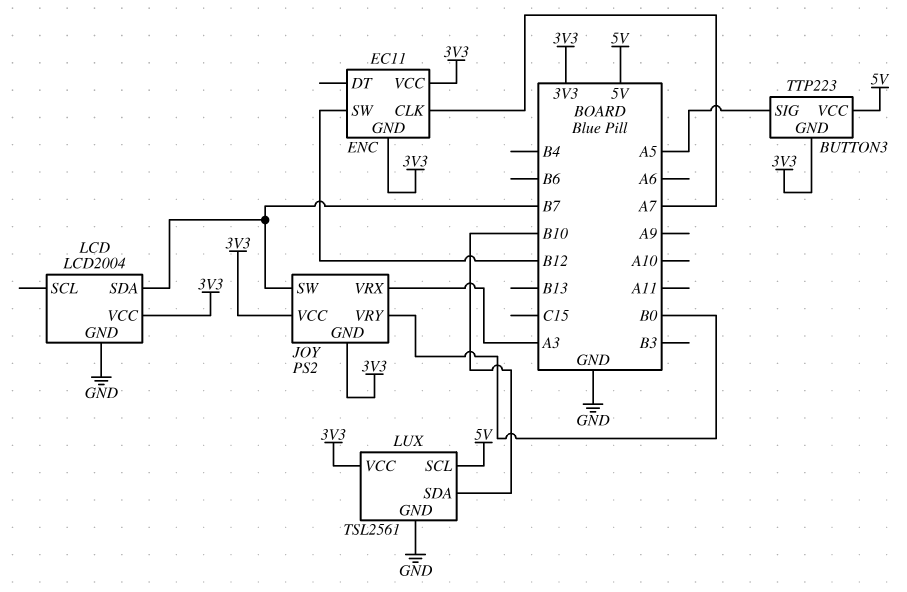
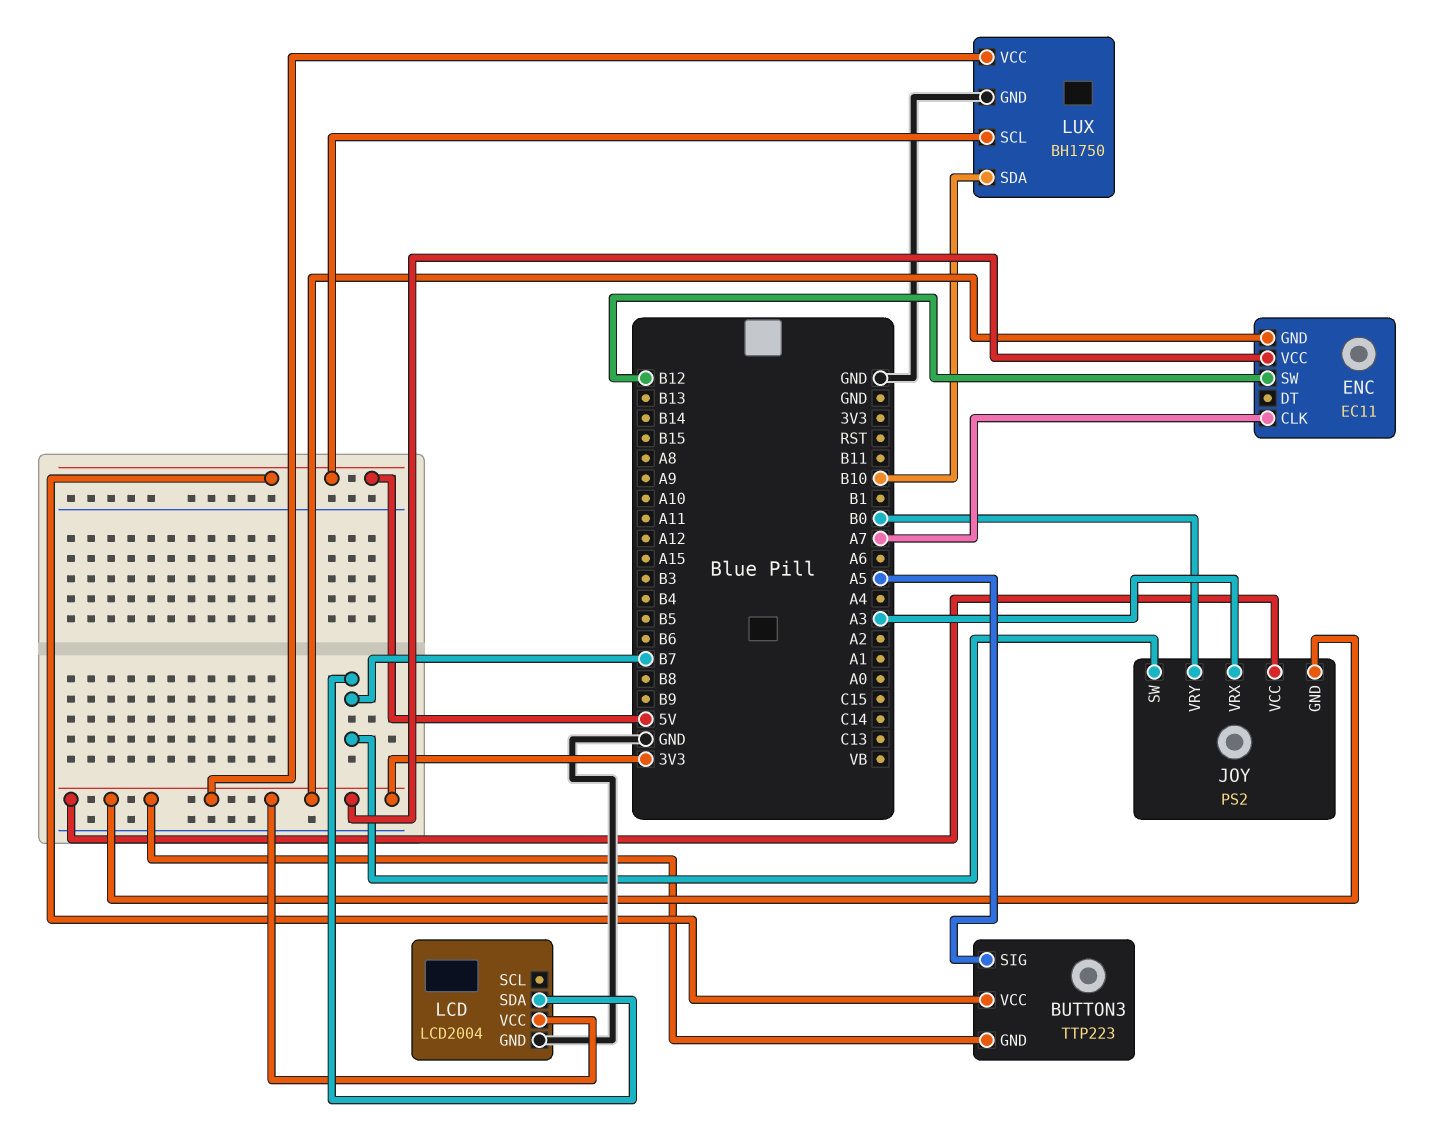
LUX: TSL2561 -> BH1750

